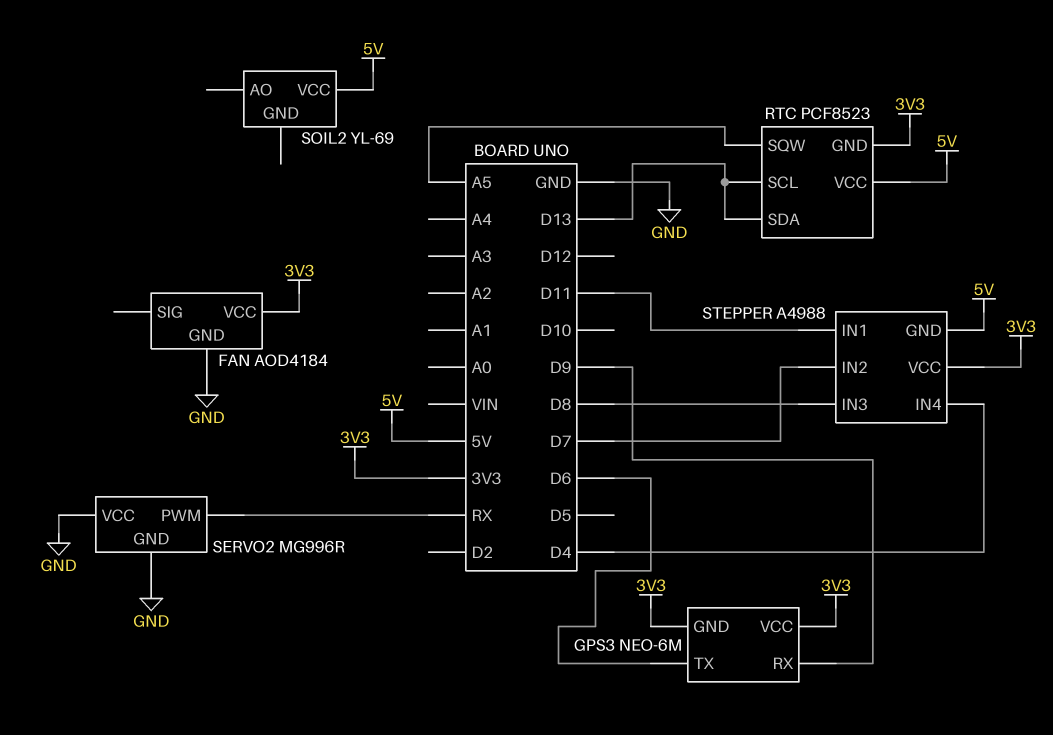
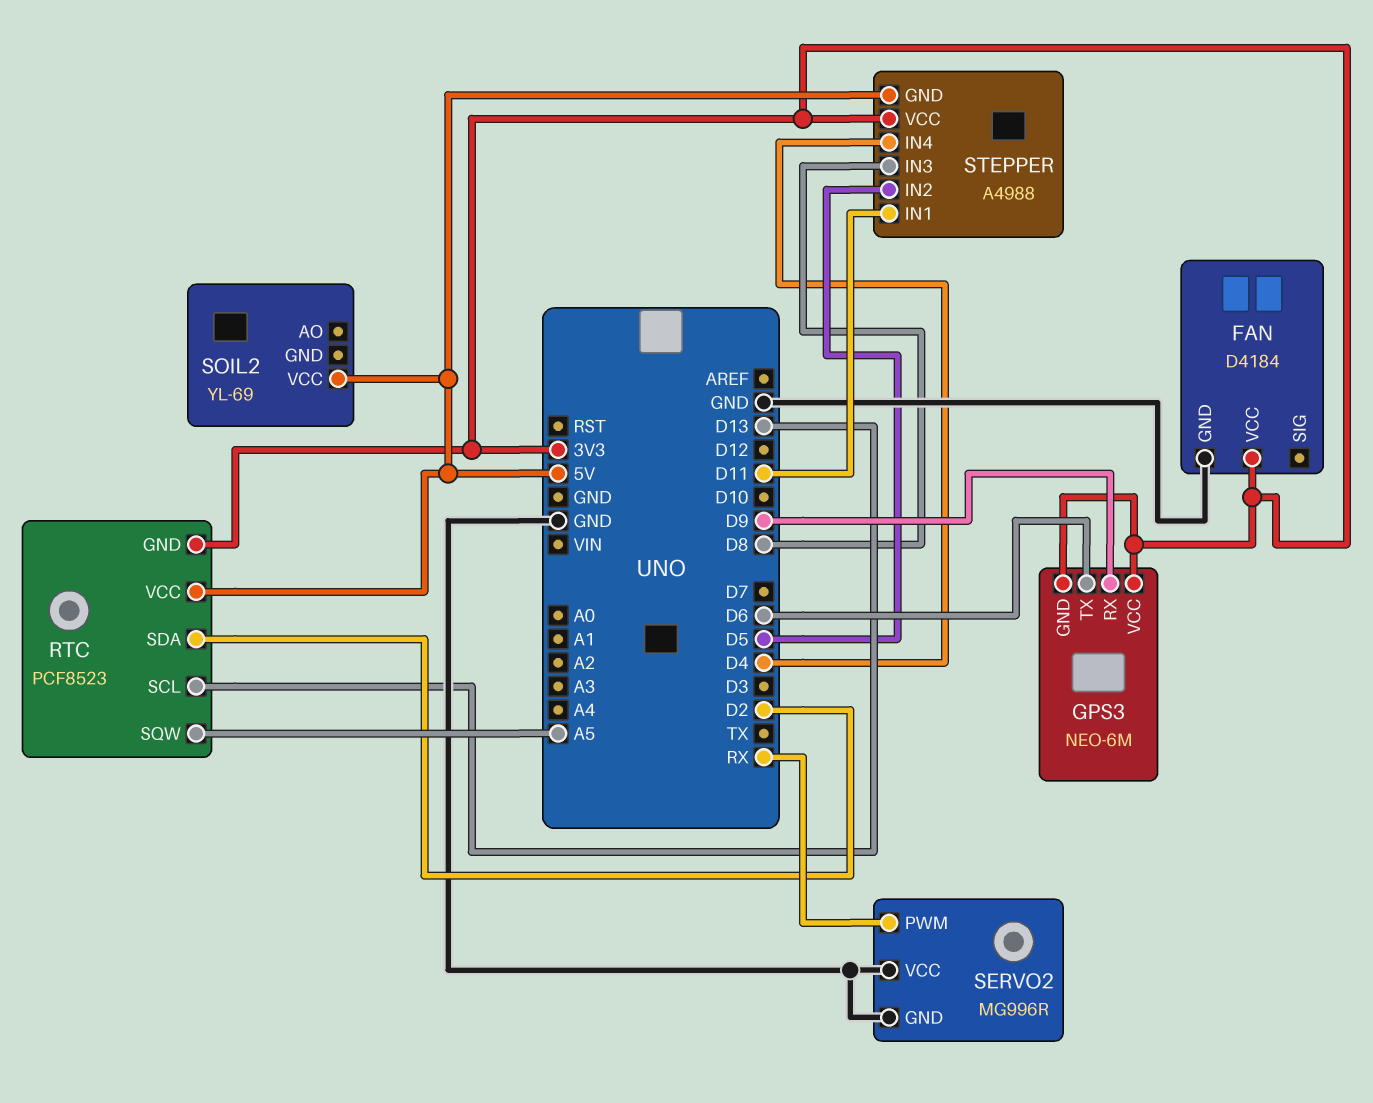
FAN: AOD4184 -> D4184
RTC pin SDA: D13 -> D2
STEPPER pin IN2: D7 -> D5

